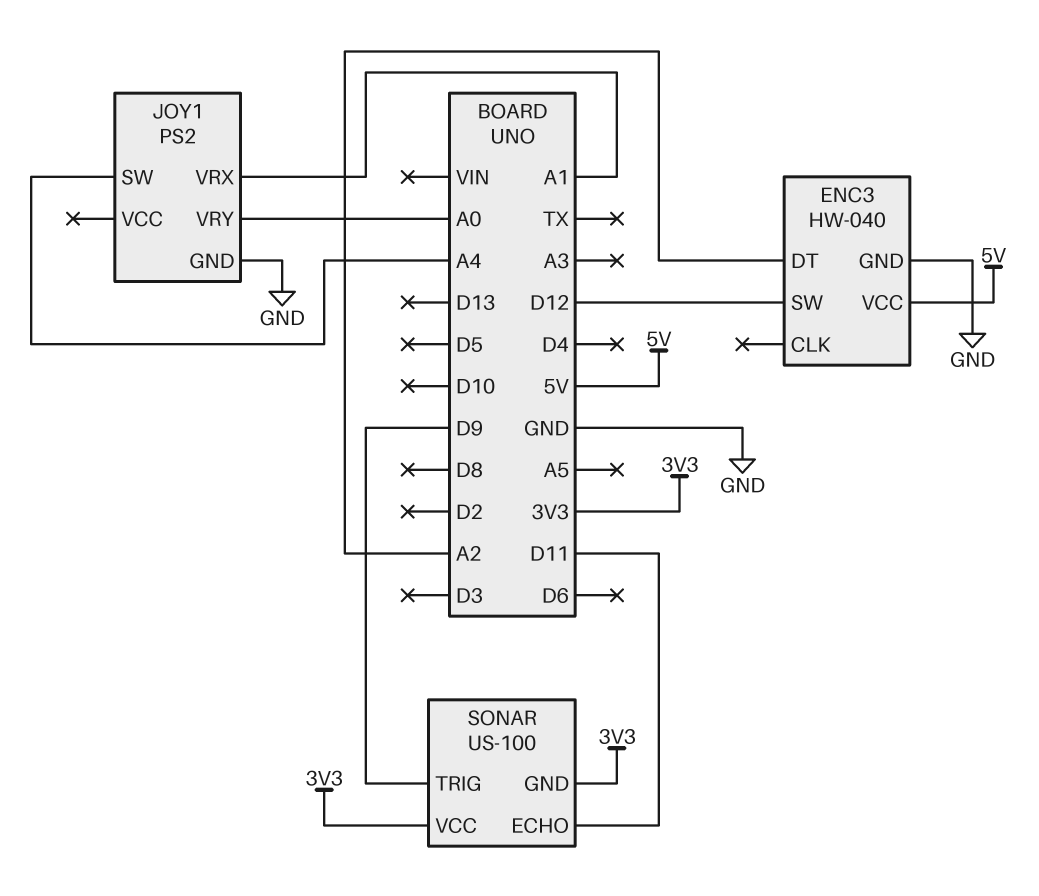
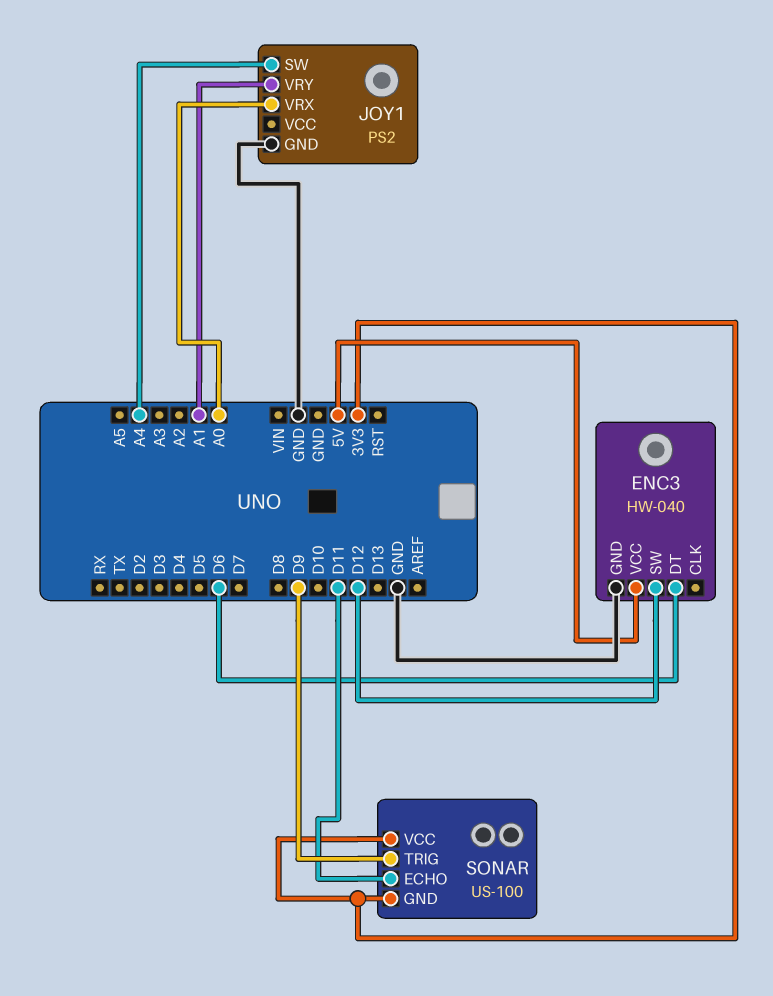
ENC3 pin DT: A2 -> D6
JOY1 pin VRX: A1 -> A0
JOY1 pin VRY: A0 -> A1

